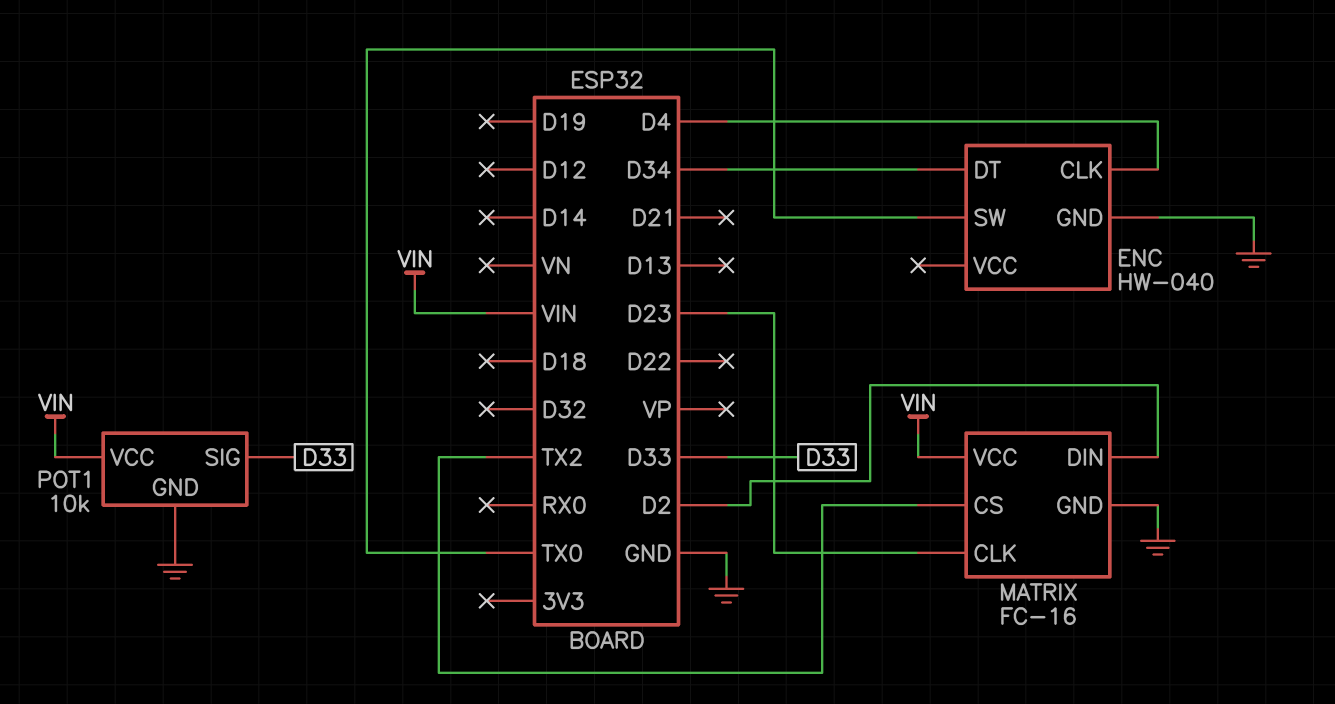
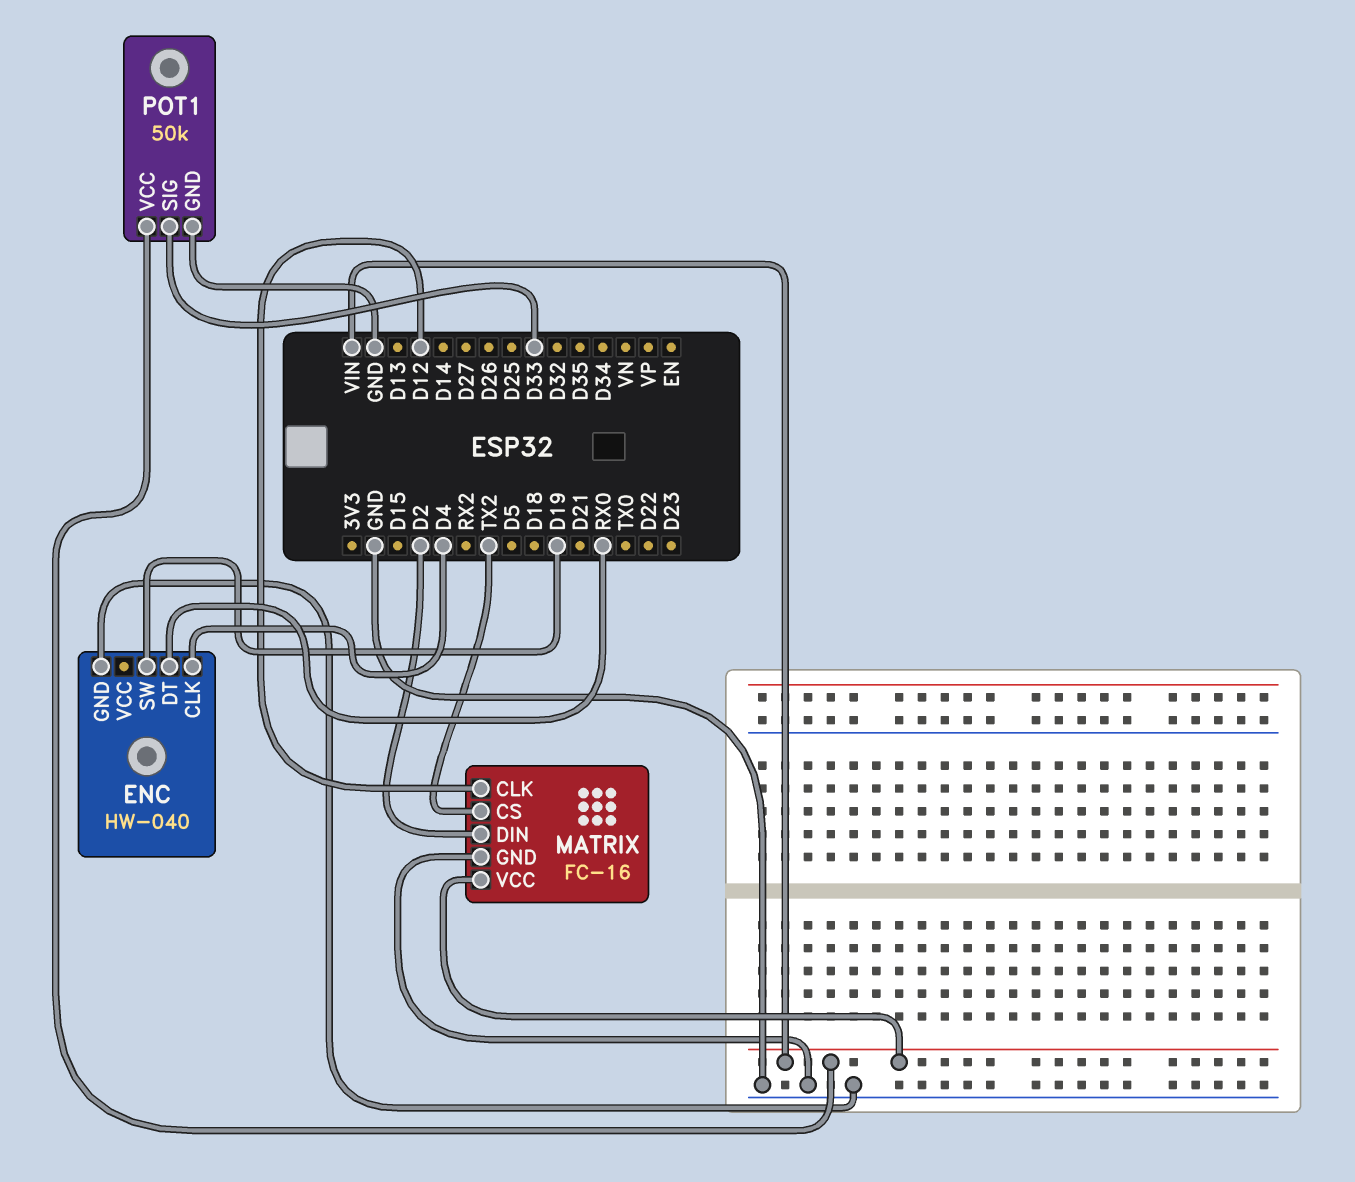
ENC pin DT: D34 -> RX0
ENC pin SW: TX0 -> D19
MATRIX pin CLK: D23 -> D12
POT1: 10k -> 50k

